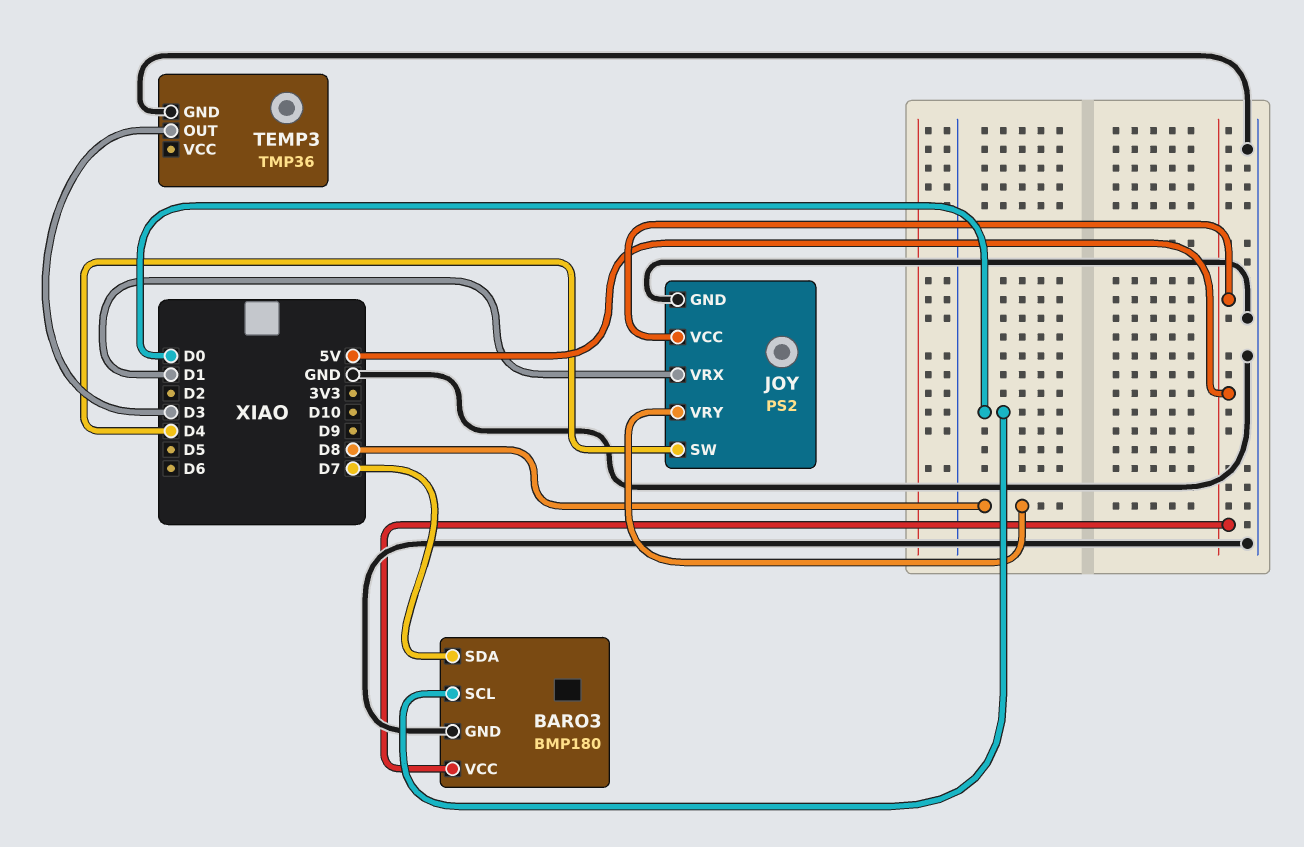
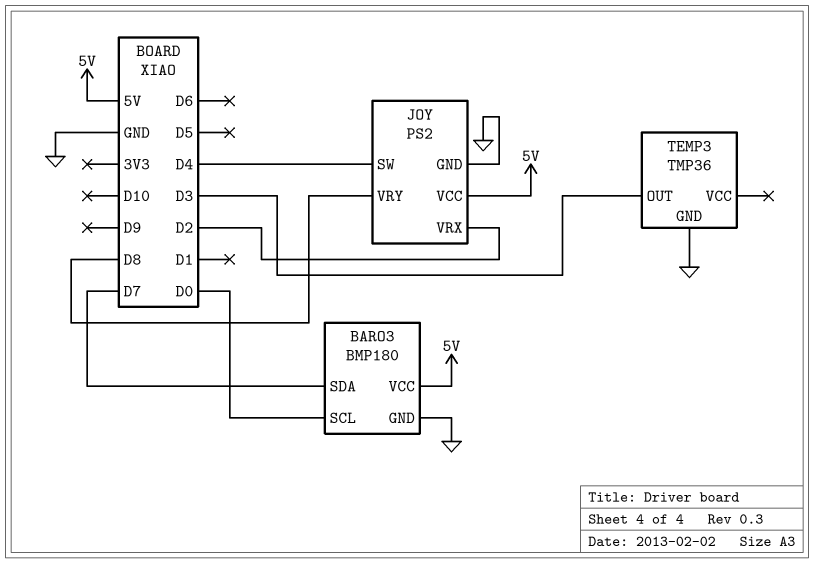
JOY pin VRX: D1 -> D2

